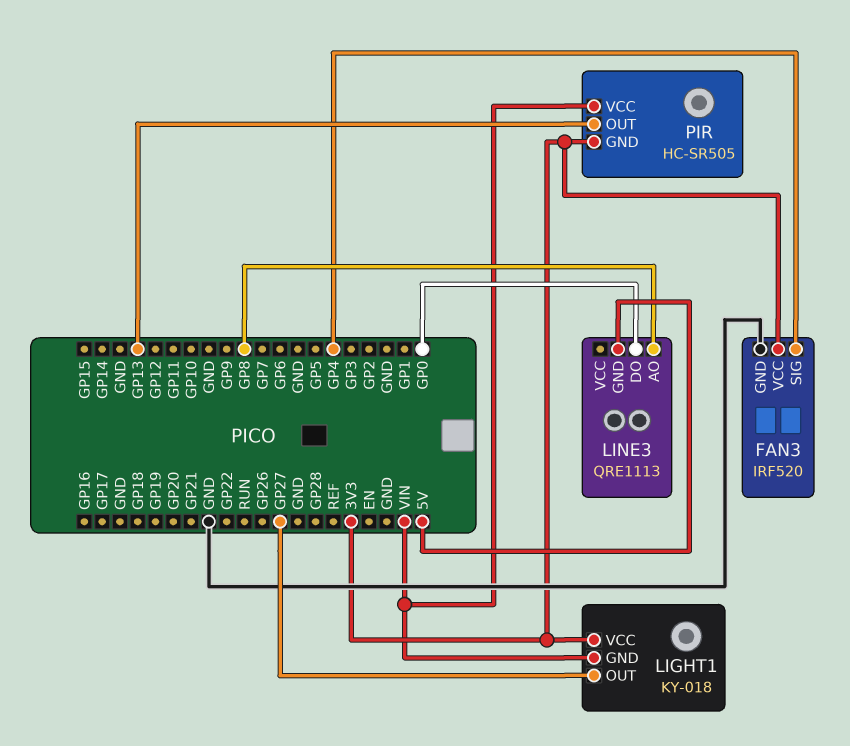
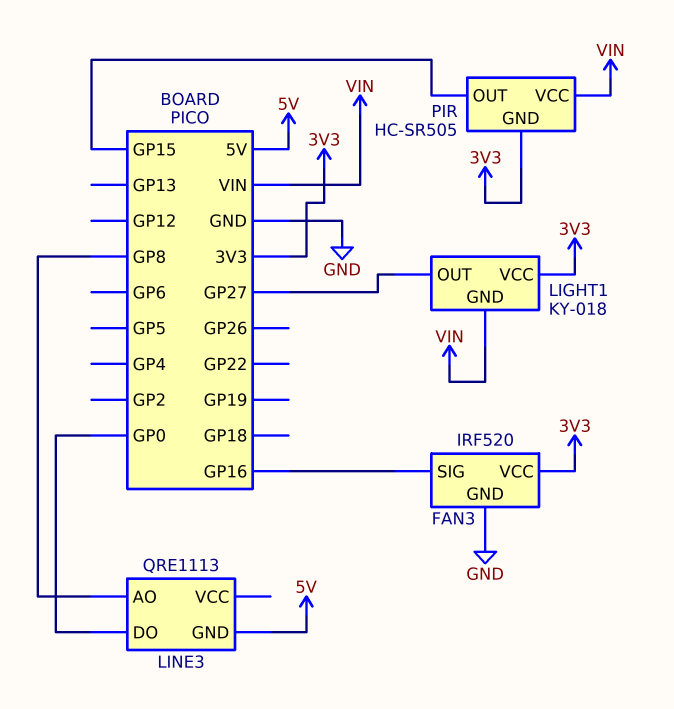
FAN3 pin SIG: GP4 -> GP16
PIR pin OUT: GP13 -> GP15

